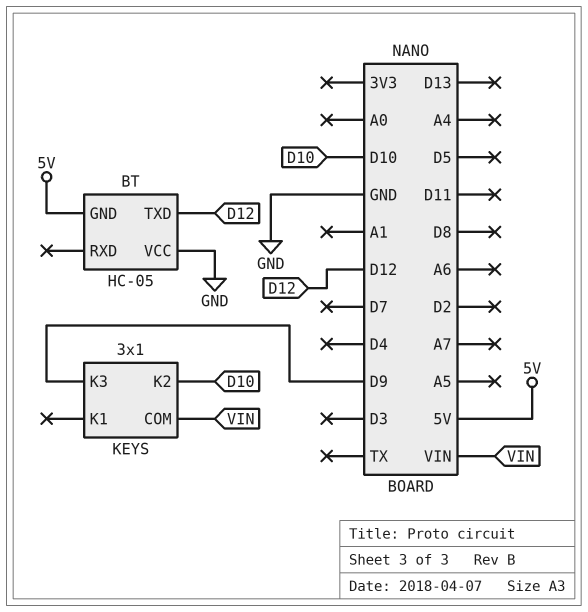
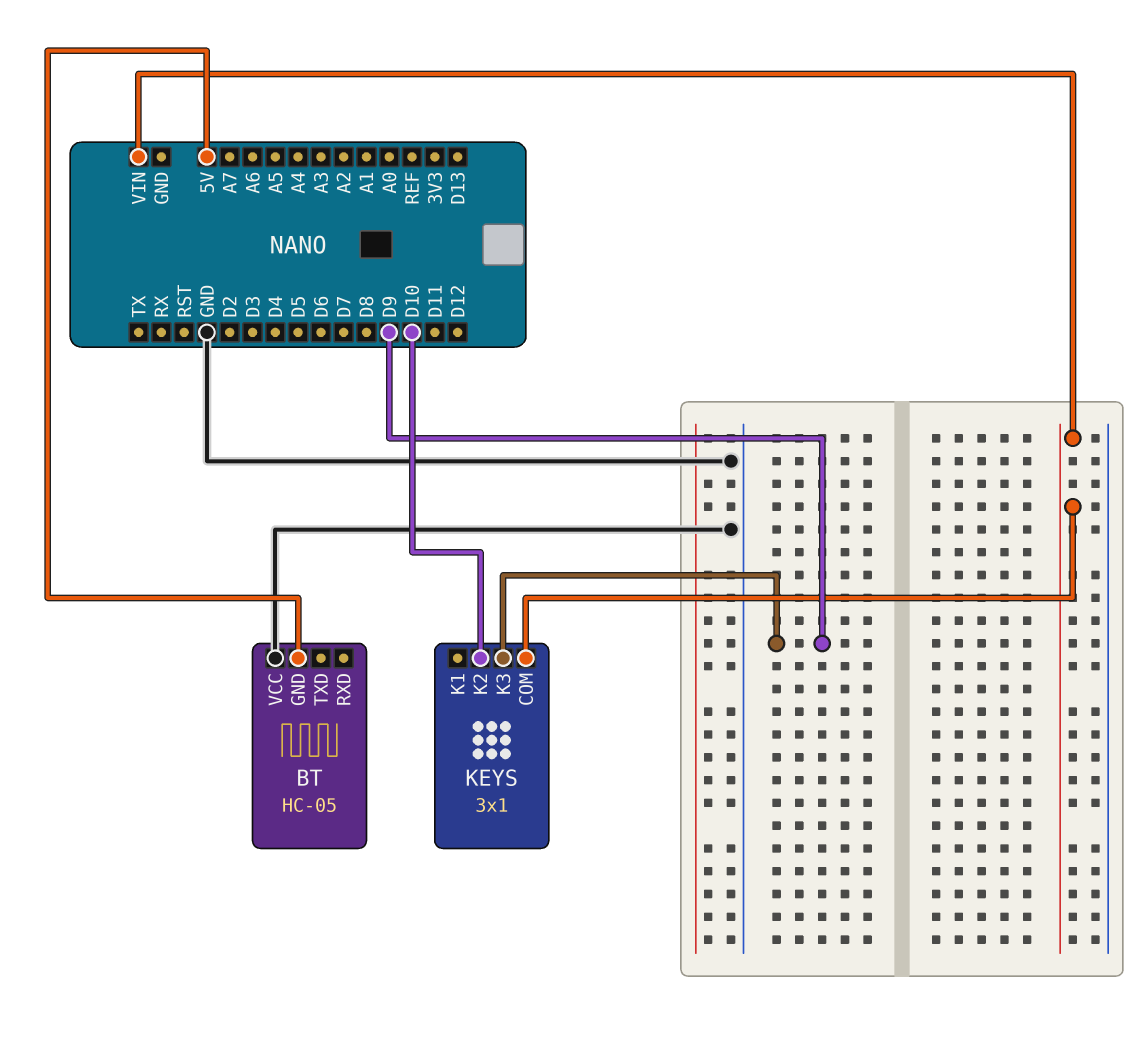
BT pin TXD: D12 -> none

